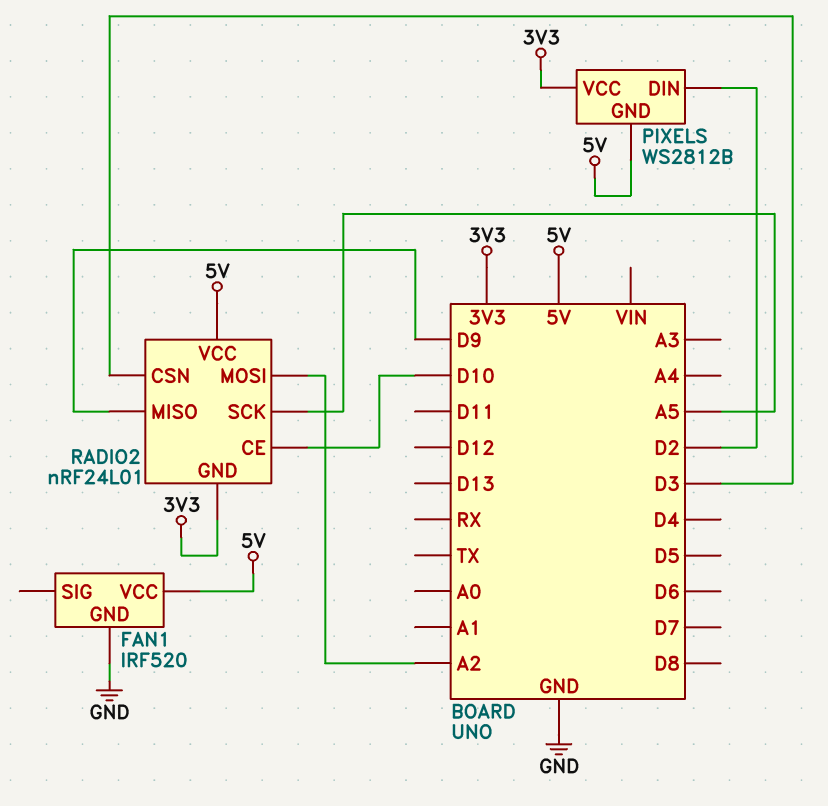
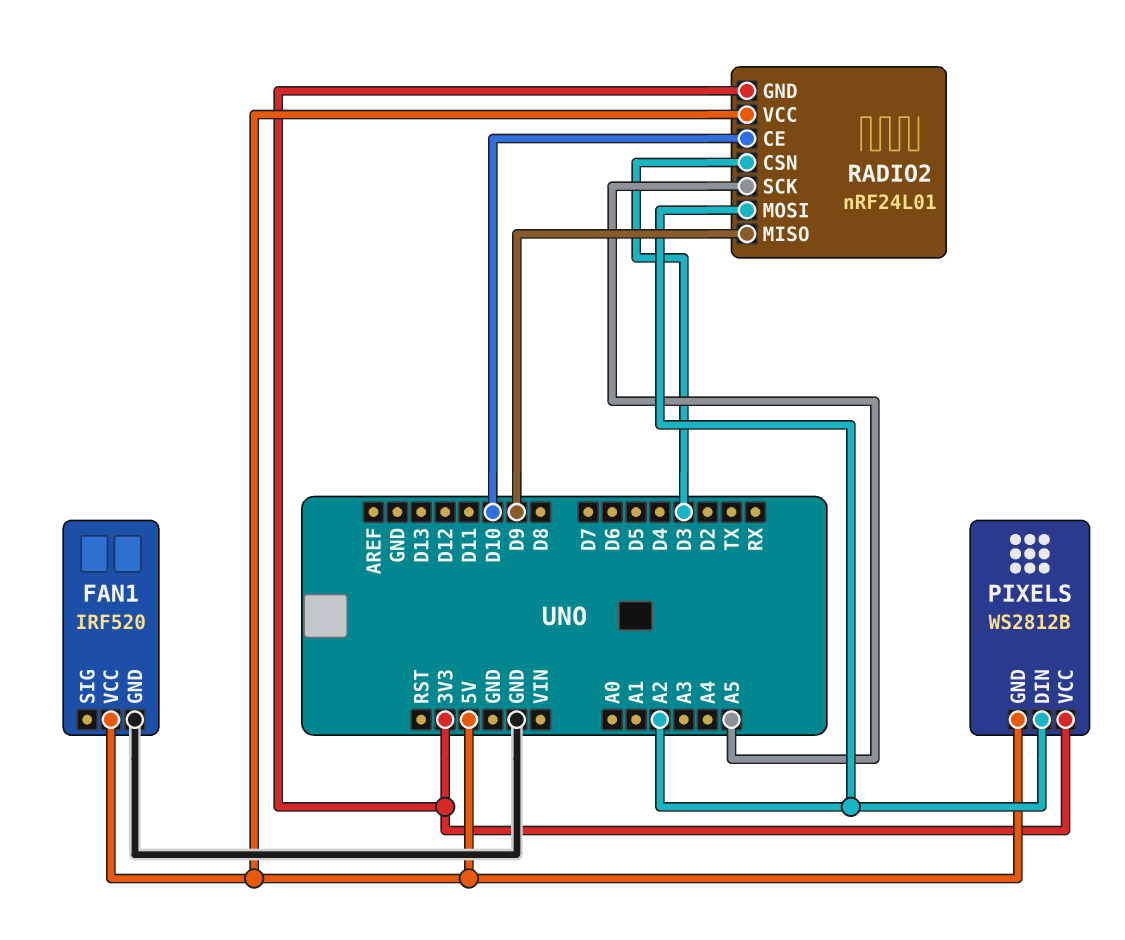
PIXELS pin DIN: D2 -> A2

